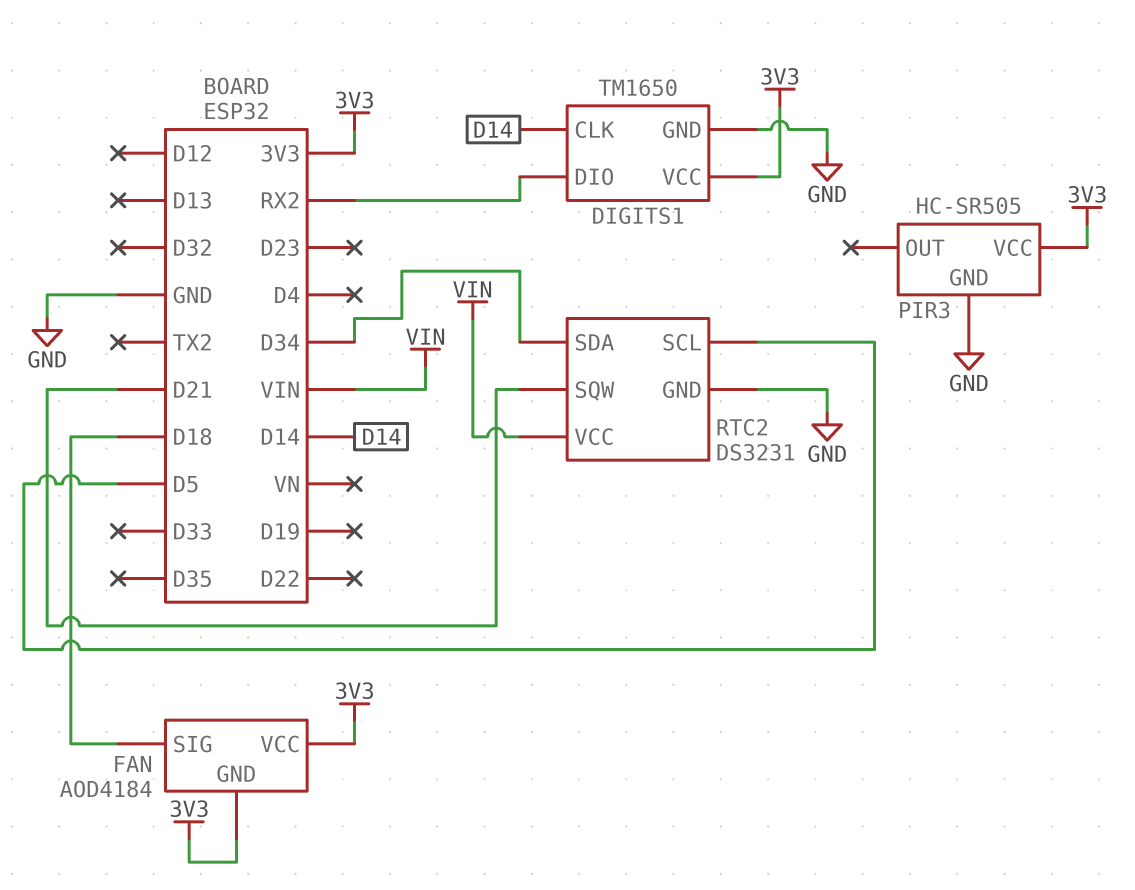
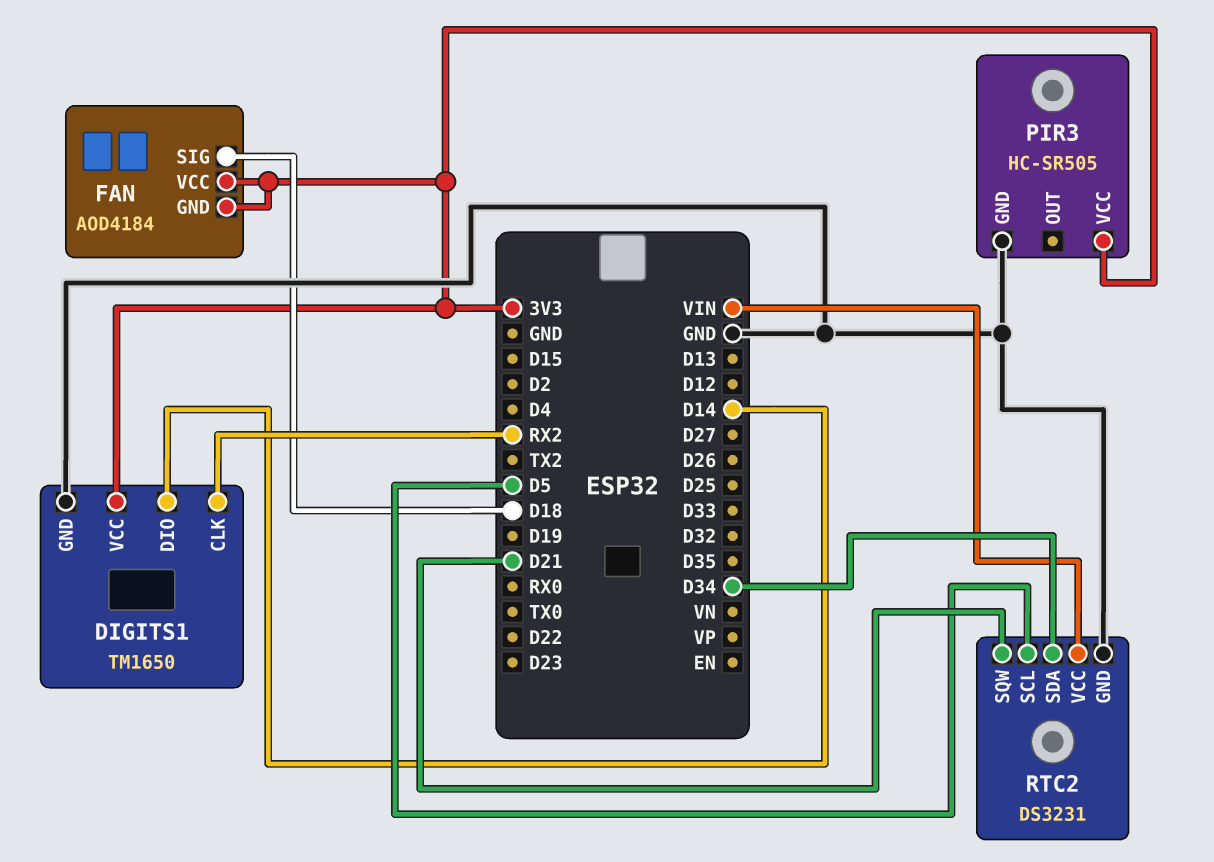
DIGITS1 pin CLK: D14 -> RX2
DIGITS1 pin DIO: RX2 -> D14

